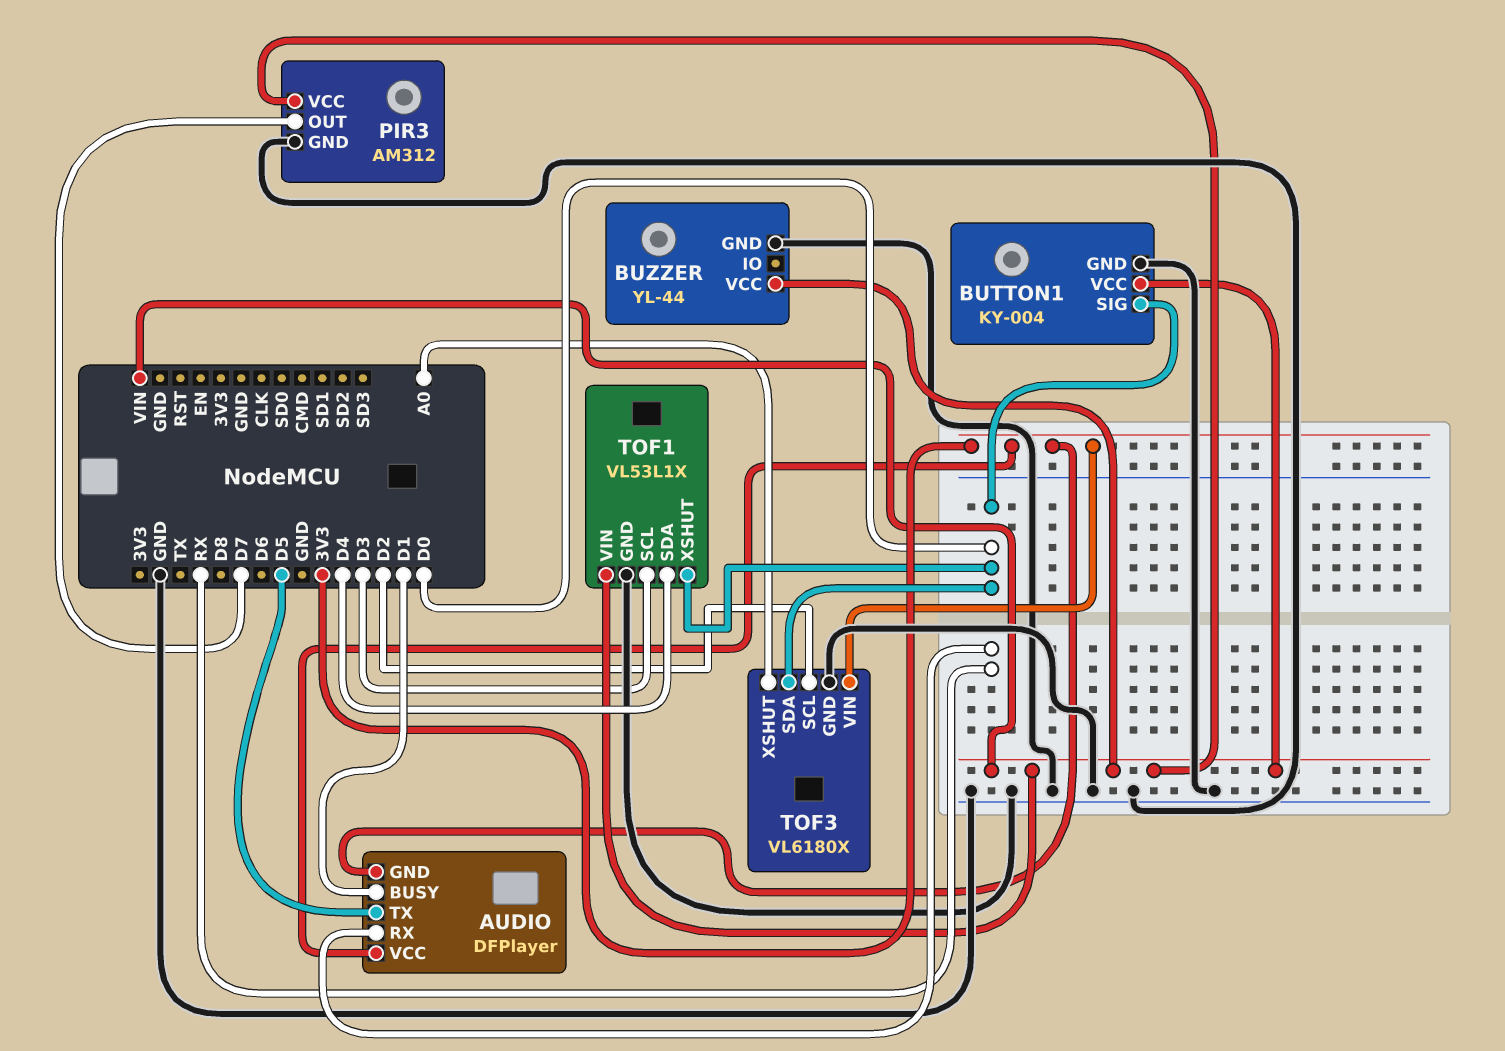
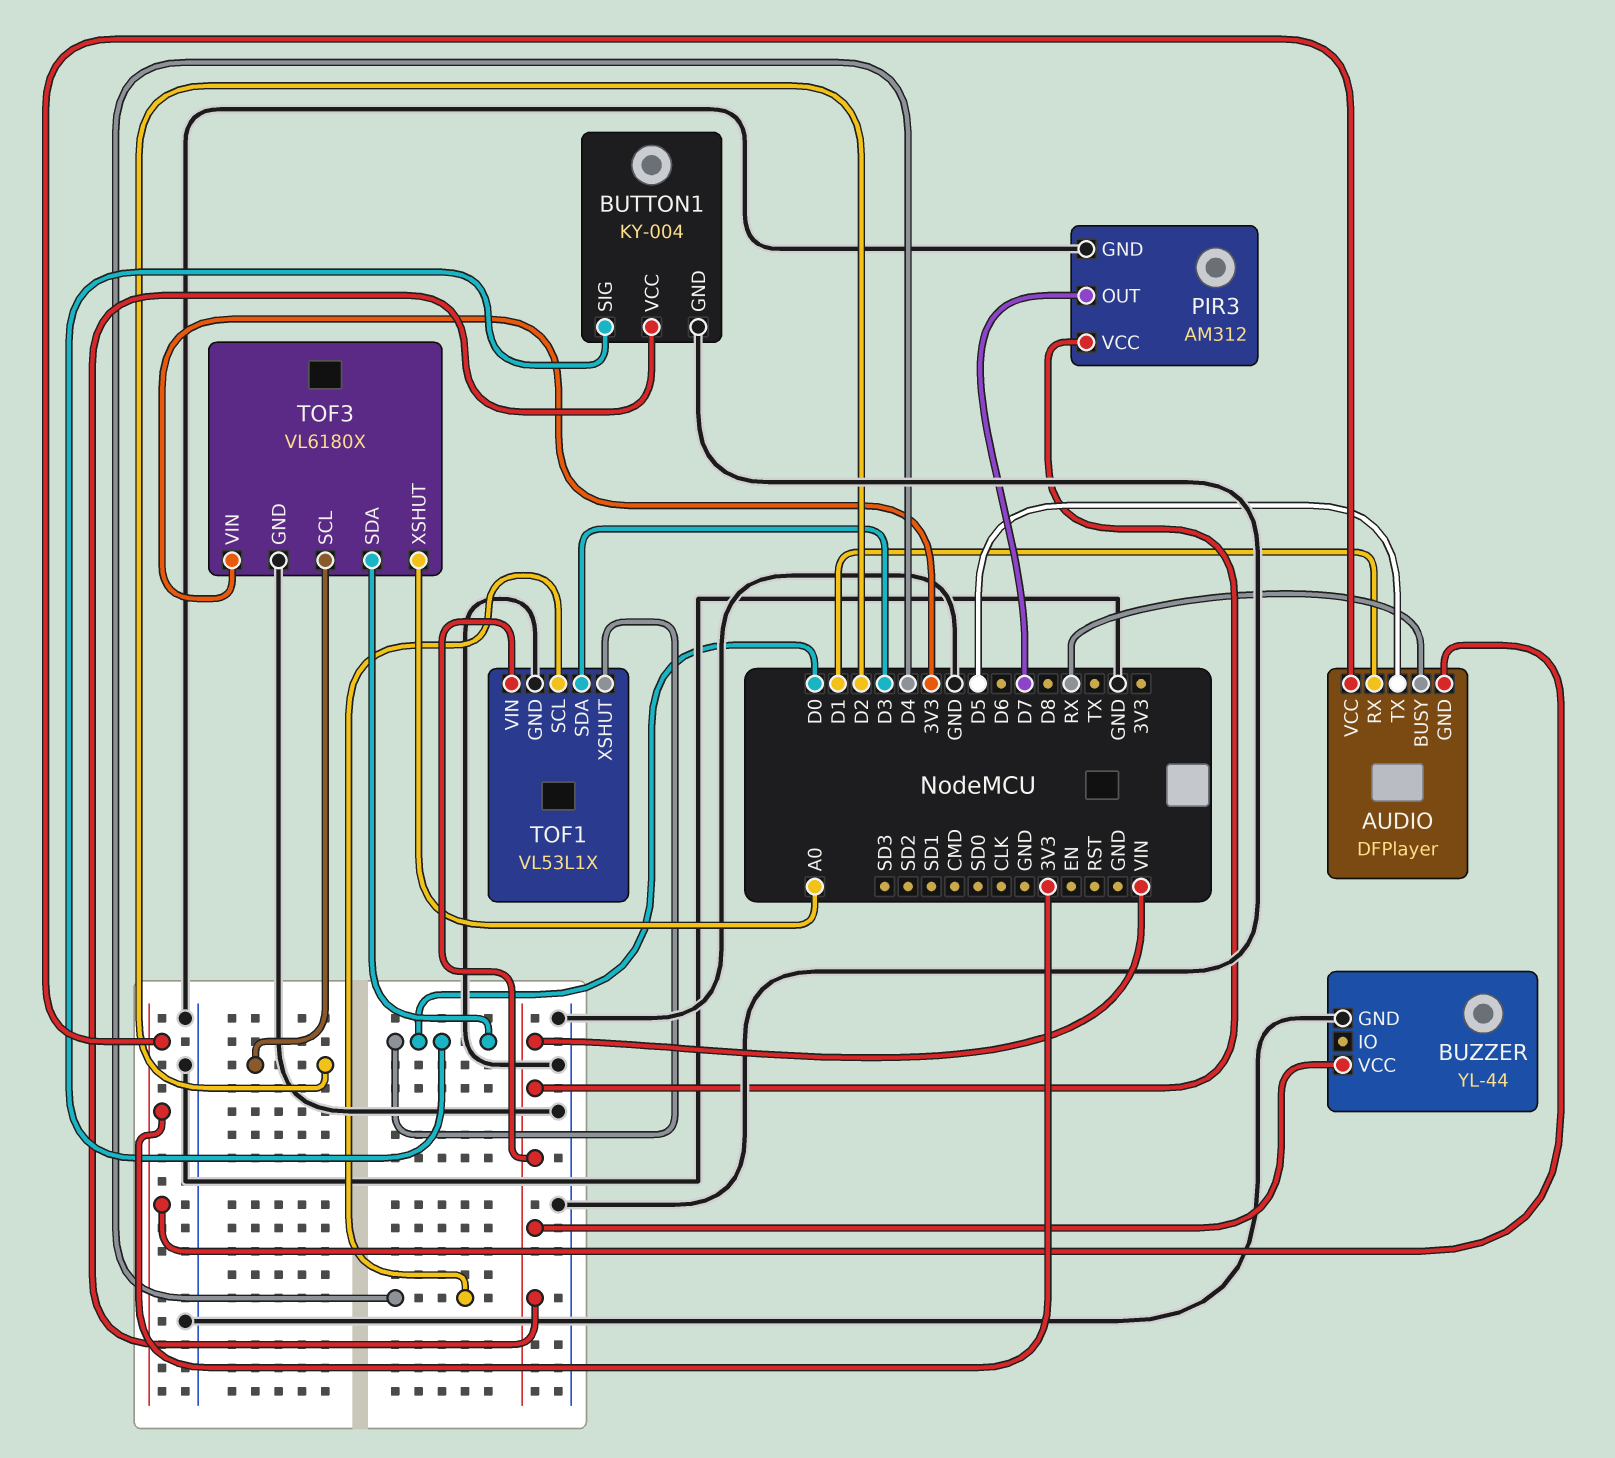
AUDIO pin BUSY: D1 -> RX
AUDIO pin RX: RX -> D1
TOF1 pin SCL: D3 -> D4
TOF1 pin SDA: D4 -> D3

